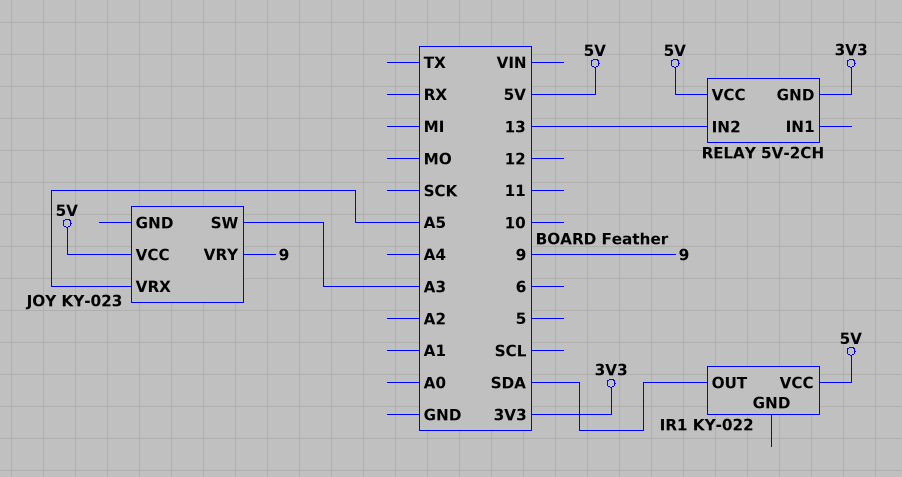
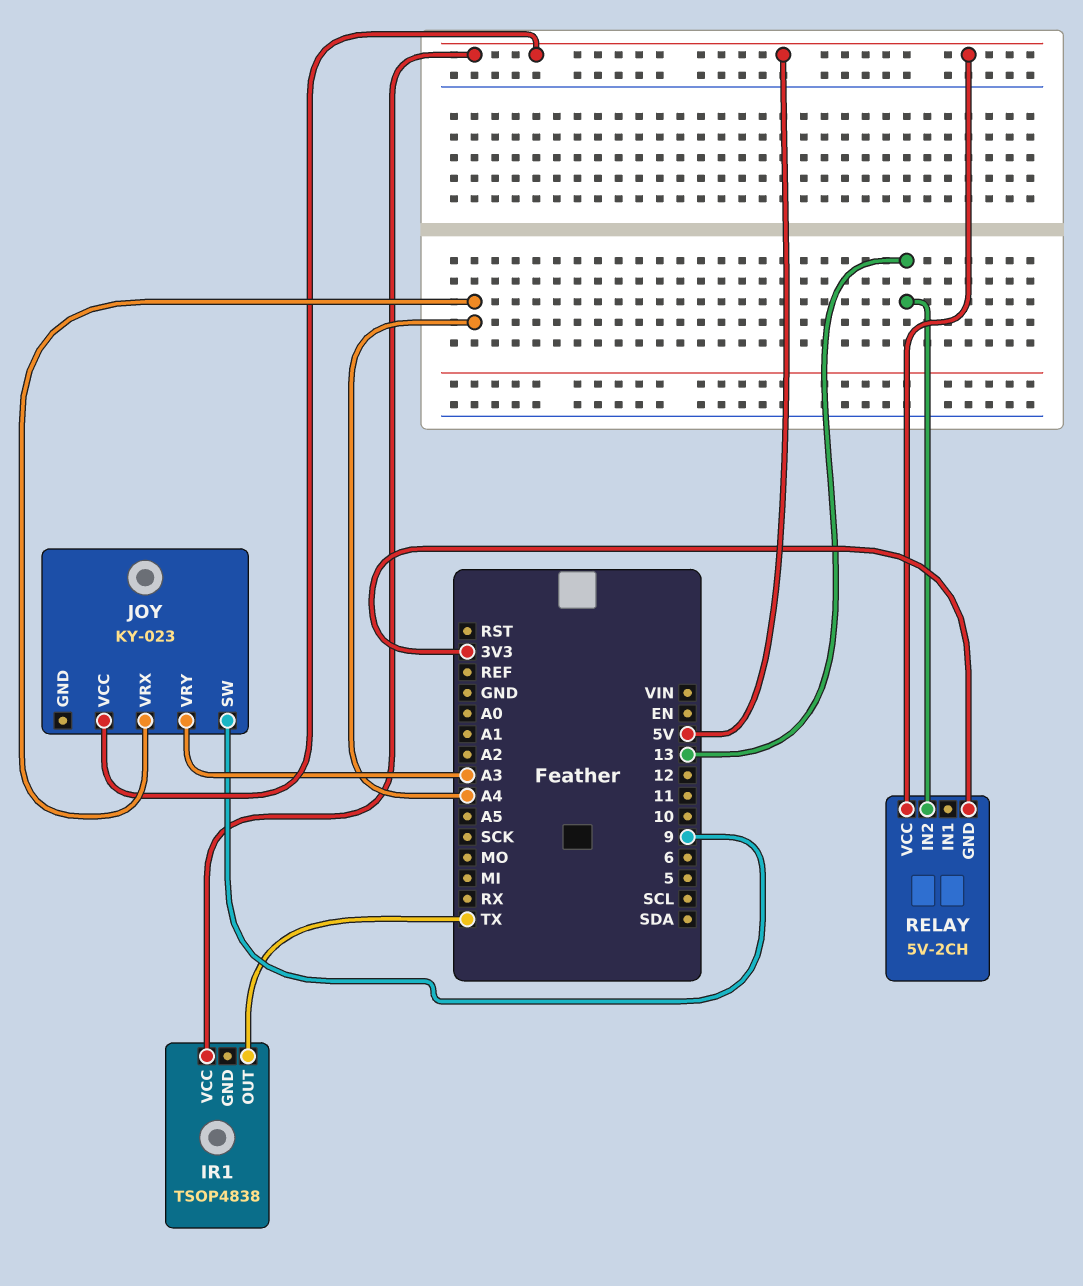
IR1: KY-022 -> TSOP4838
IR1 pin OUT: SDA -> TX
JOY pin SW: A3 -> 9
JOY pin VRX: A5 -> A4
JOY pin VRY: 9 -> A3

